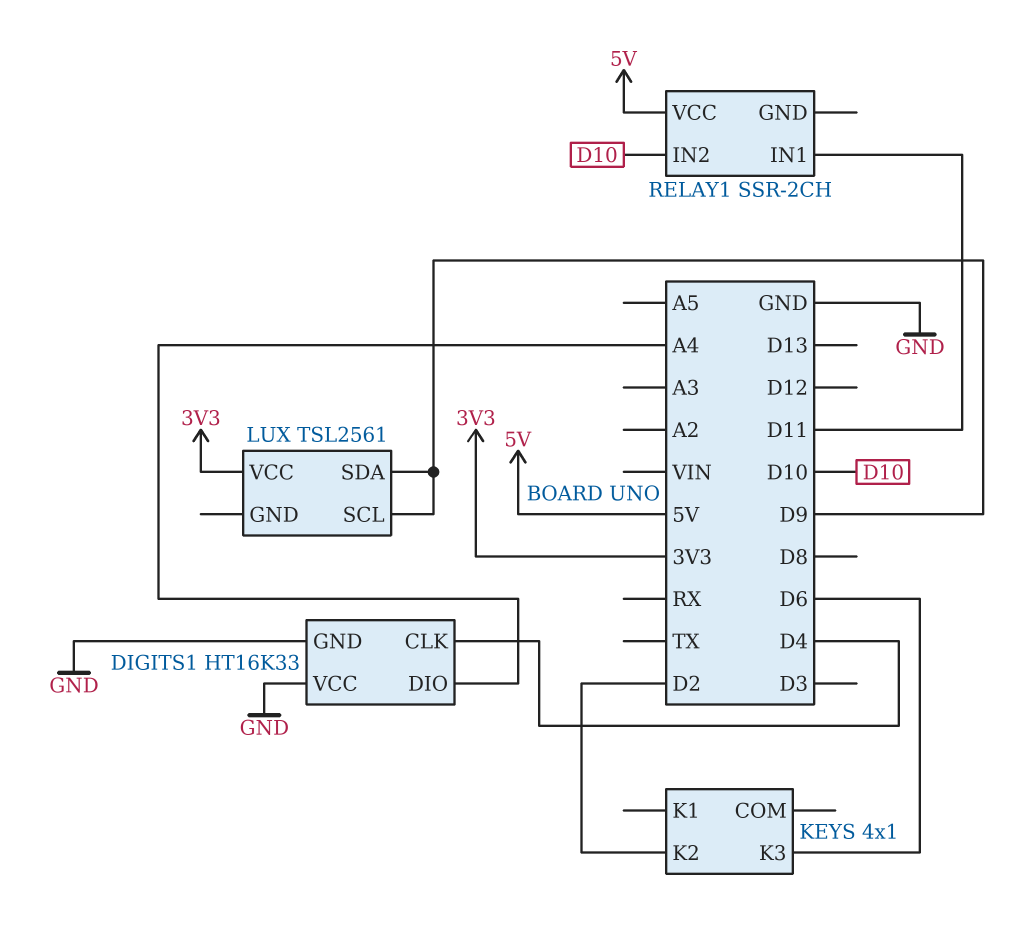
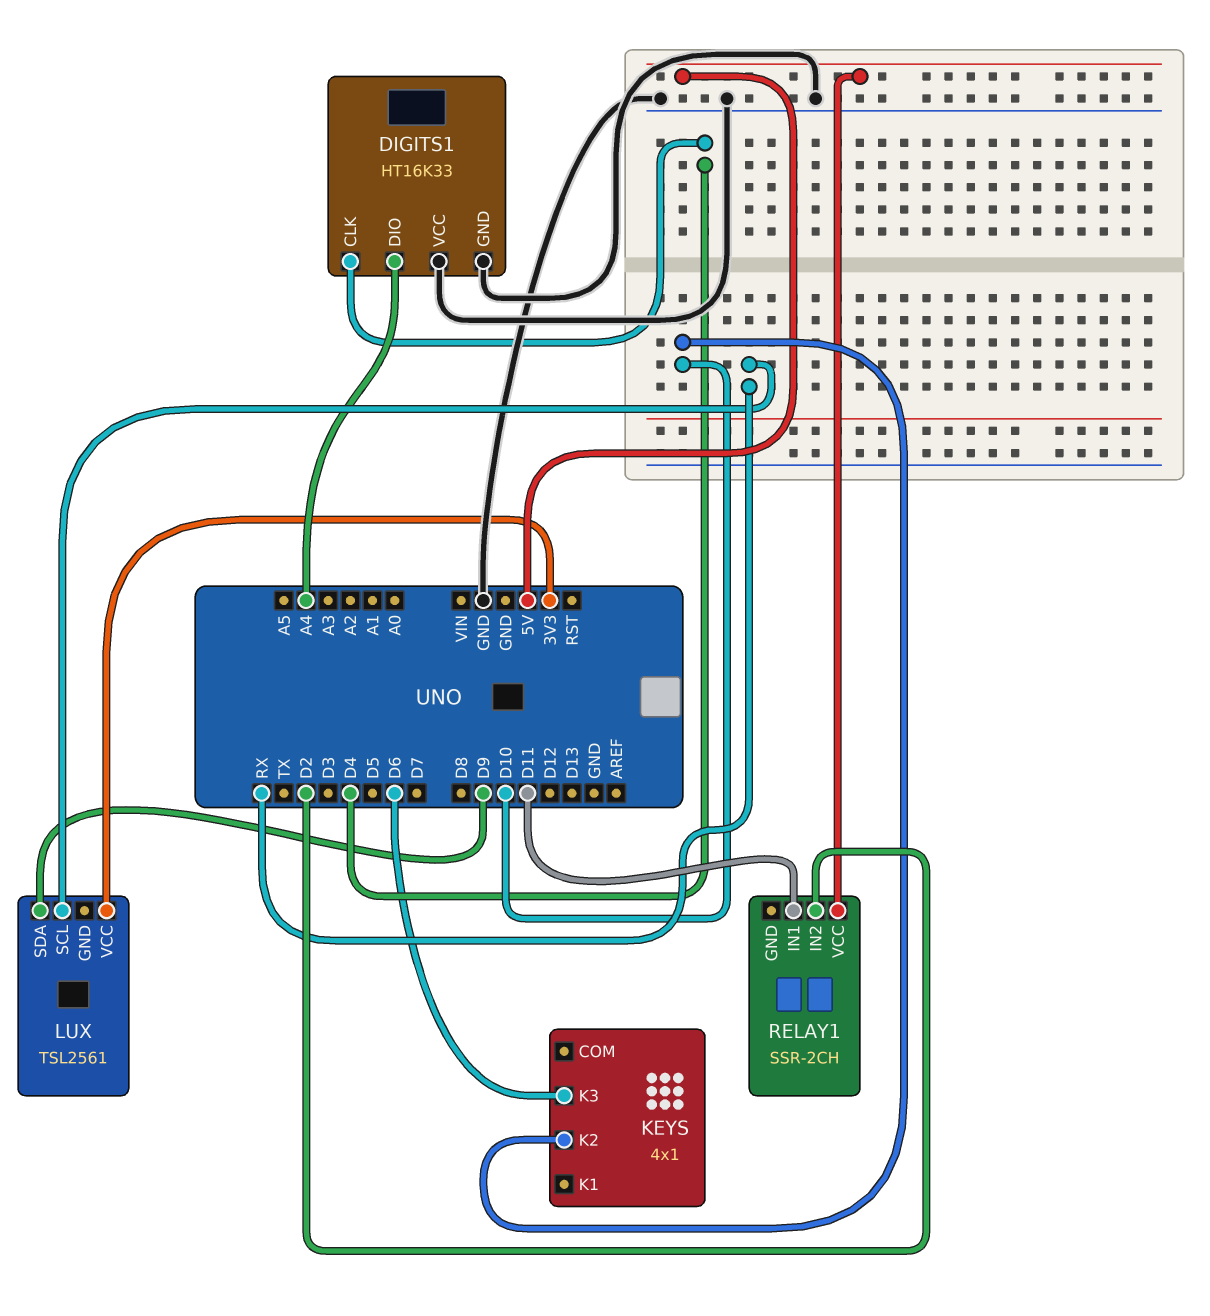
KEYS pin K2: D2 -> D10
LUX pin SCL: D9 -> RX
RELAY1 pin IN2: D10 -> D2

